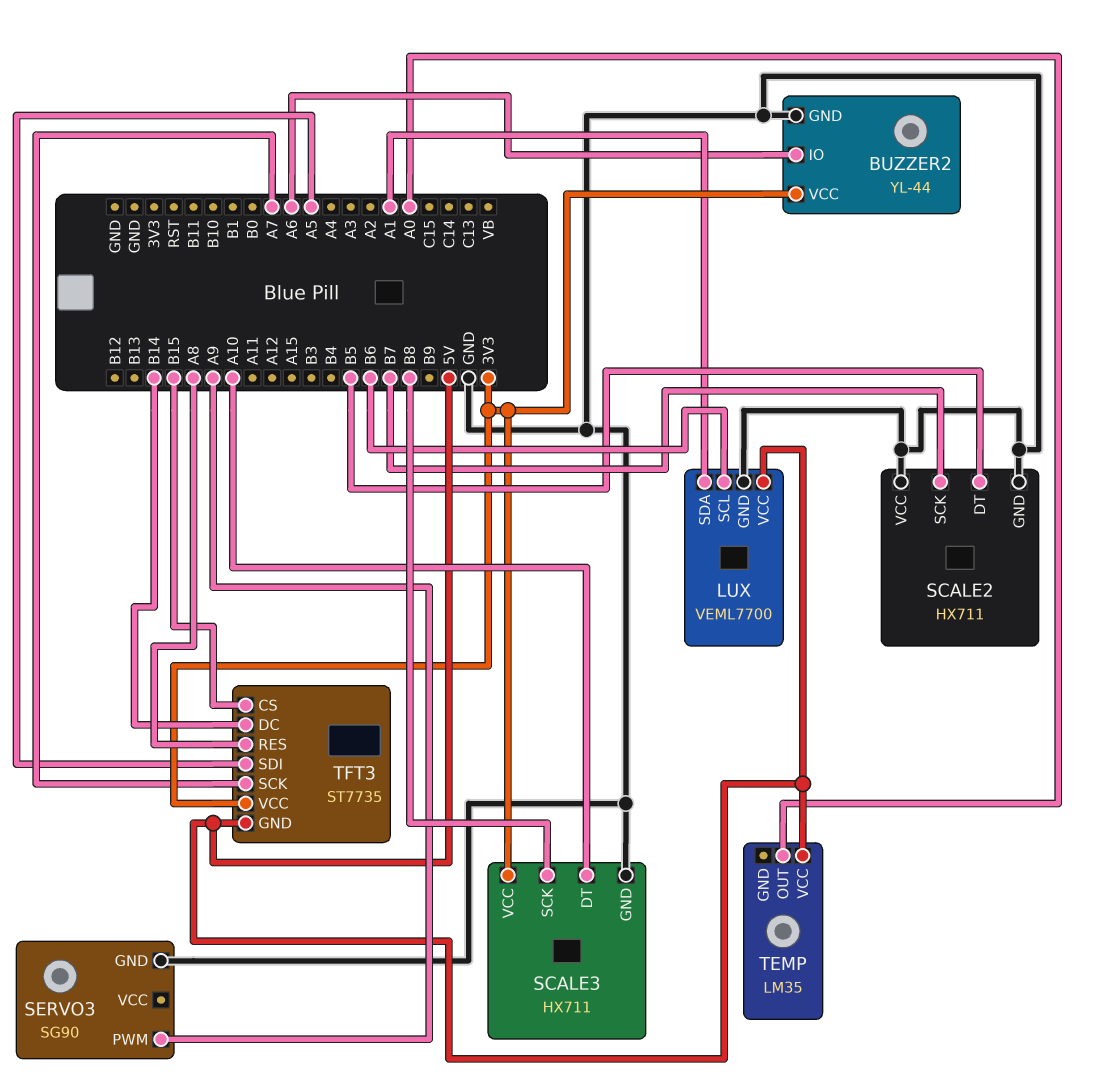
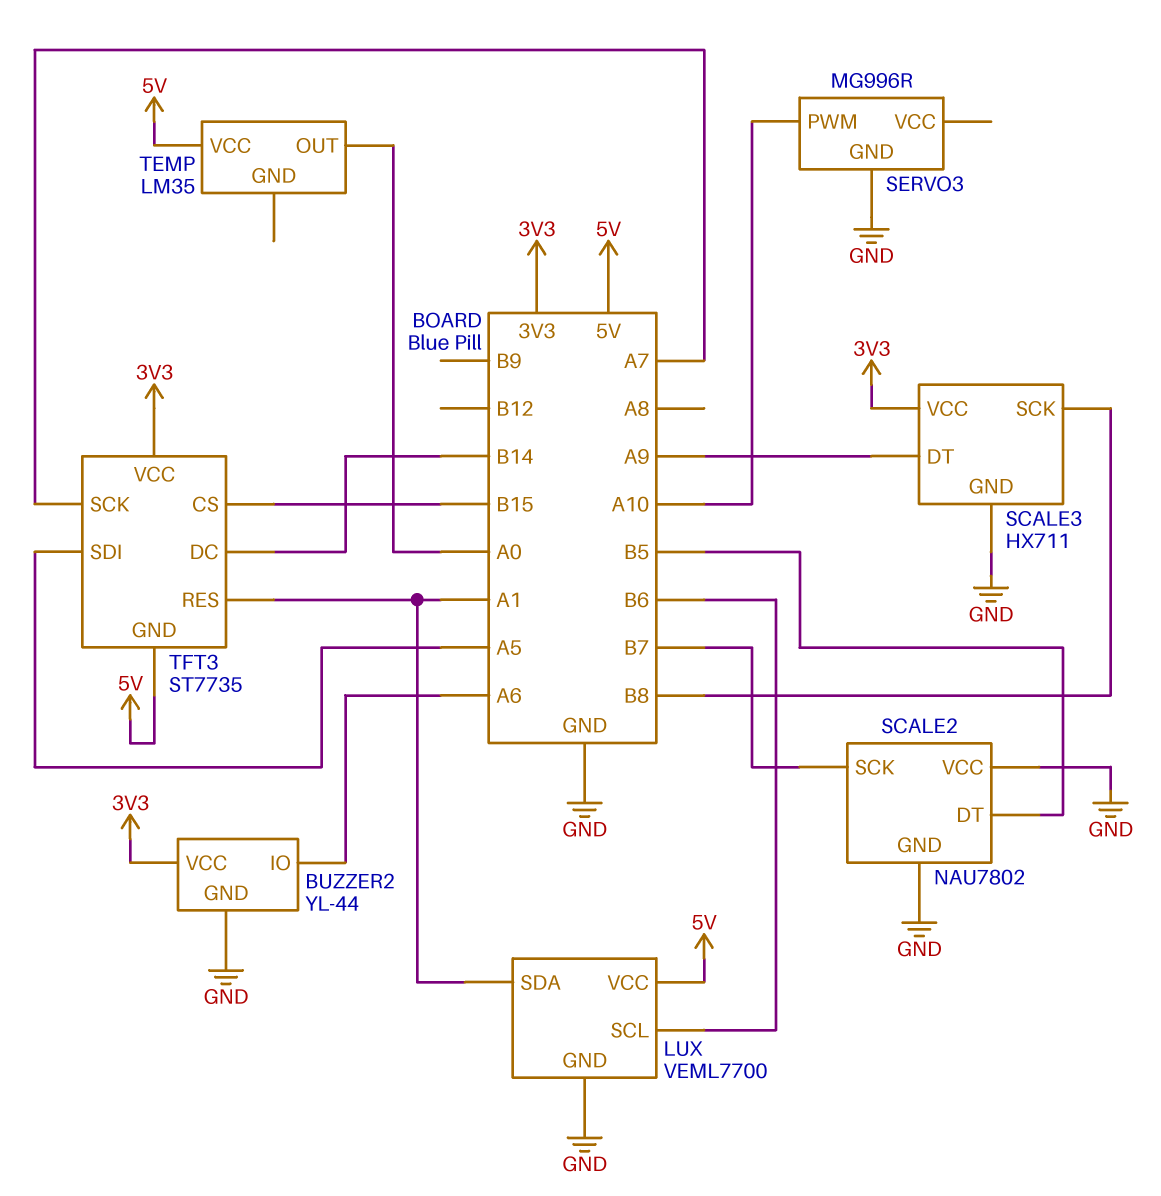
SCALE2: HX711 -> NAU7802
SCALE3 pin DT: A10 -> A9
SERVO3: SG90 -> MG996R
SERVO3 pin PWM: A9 -> A10
TFT3 pin RES: A8 -> A1

